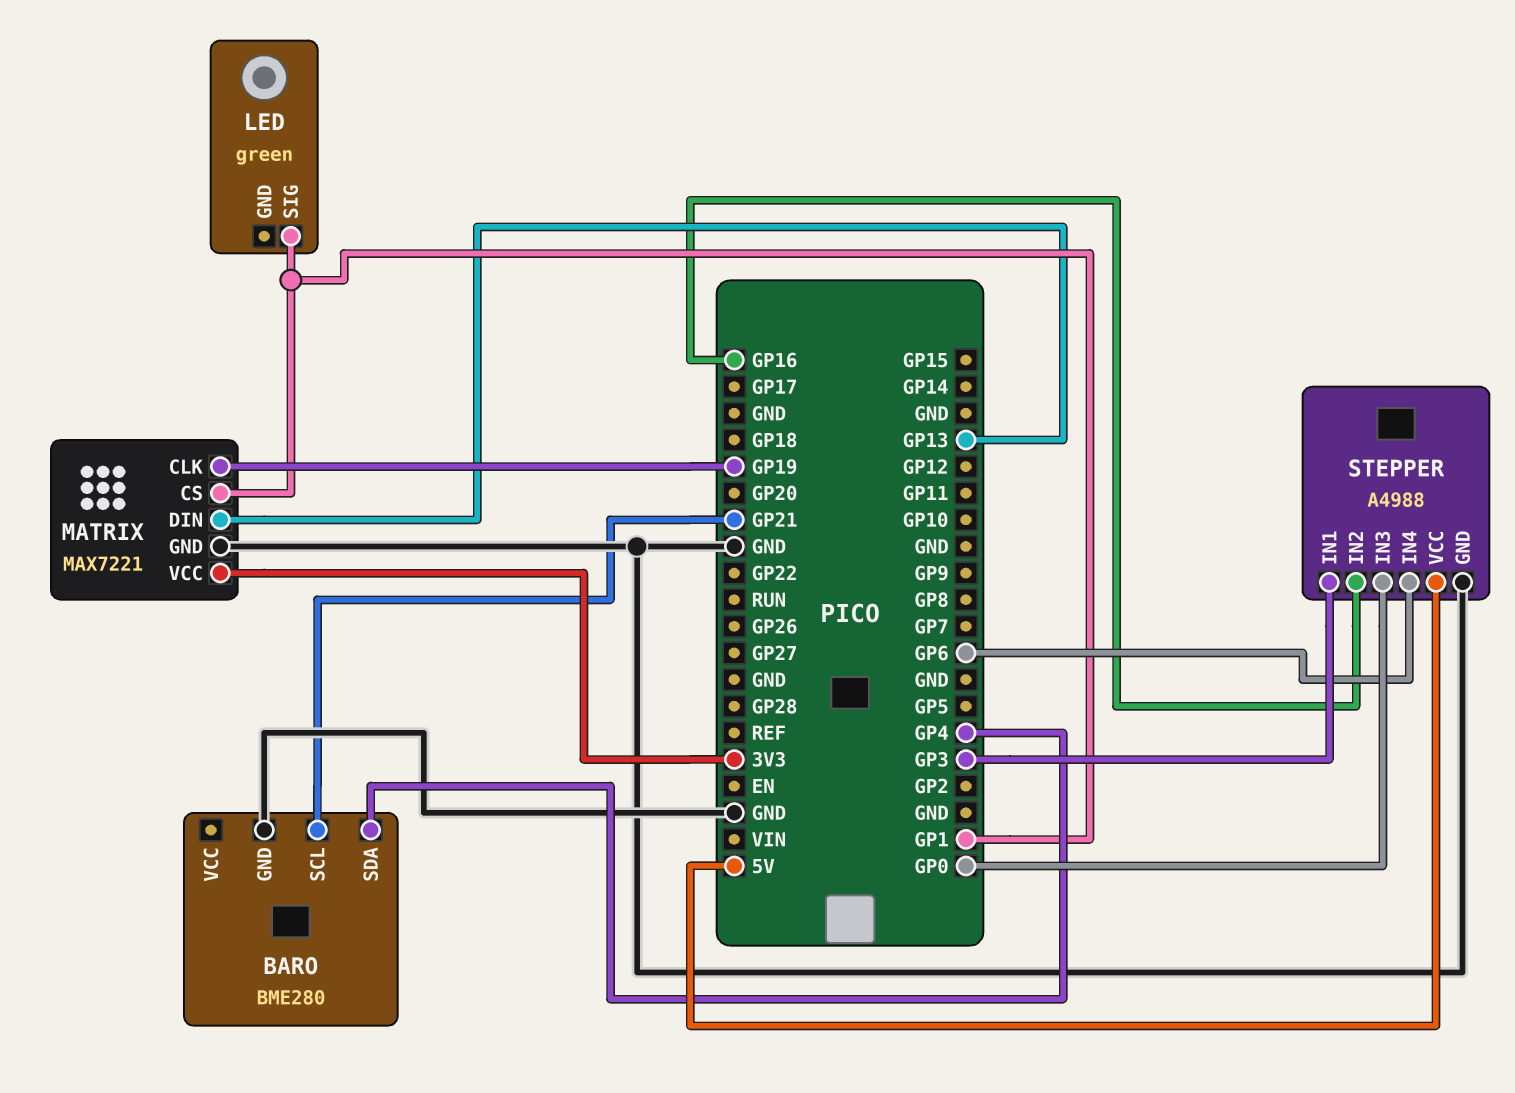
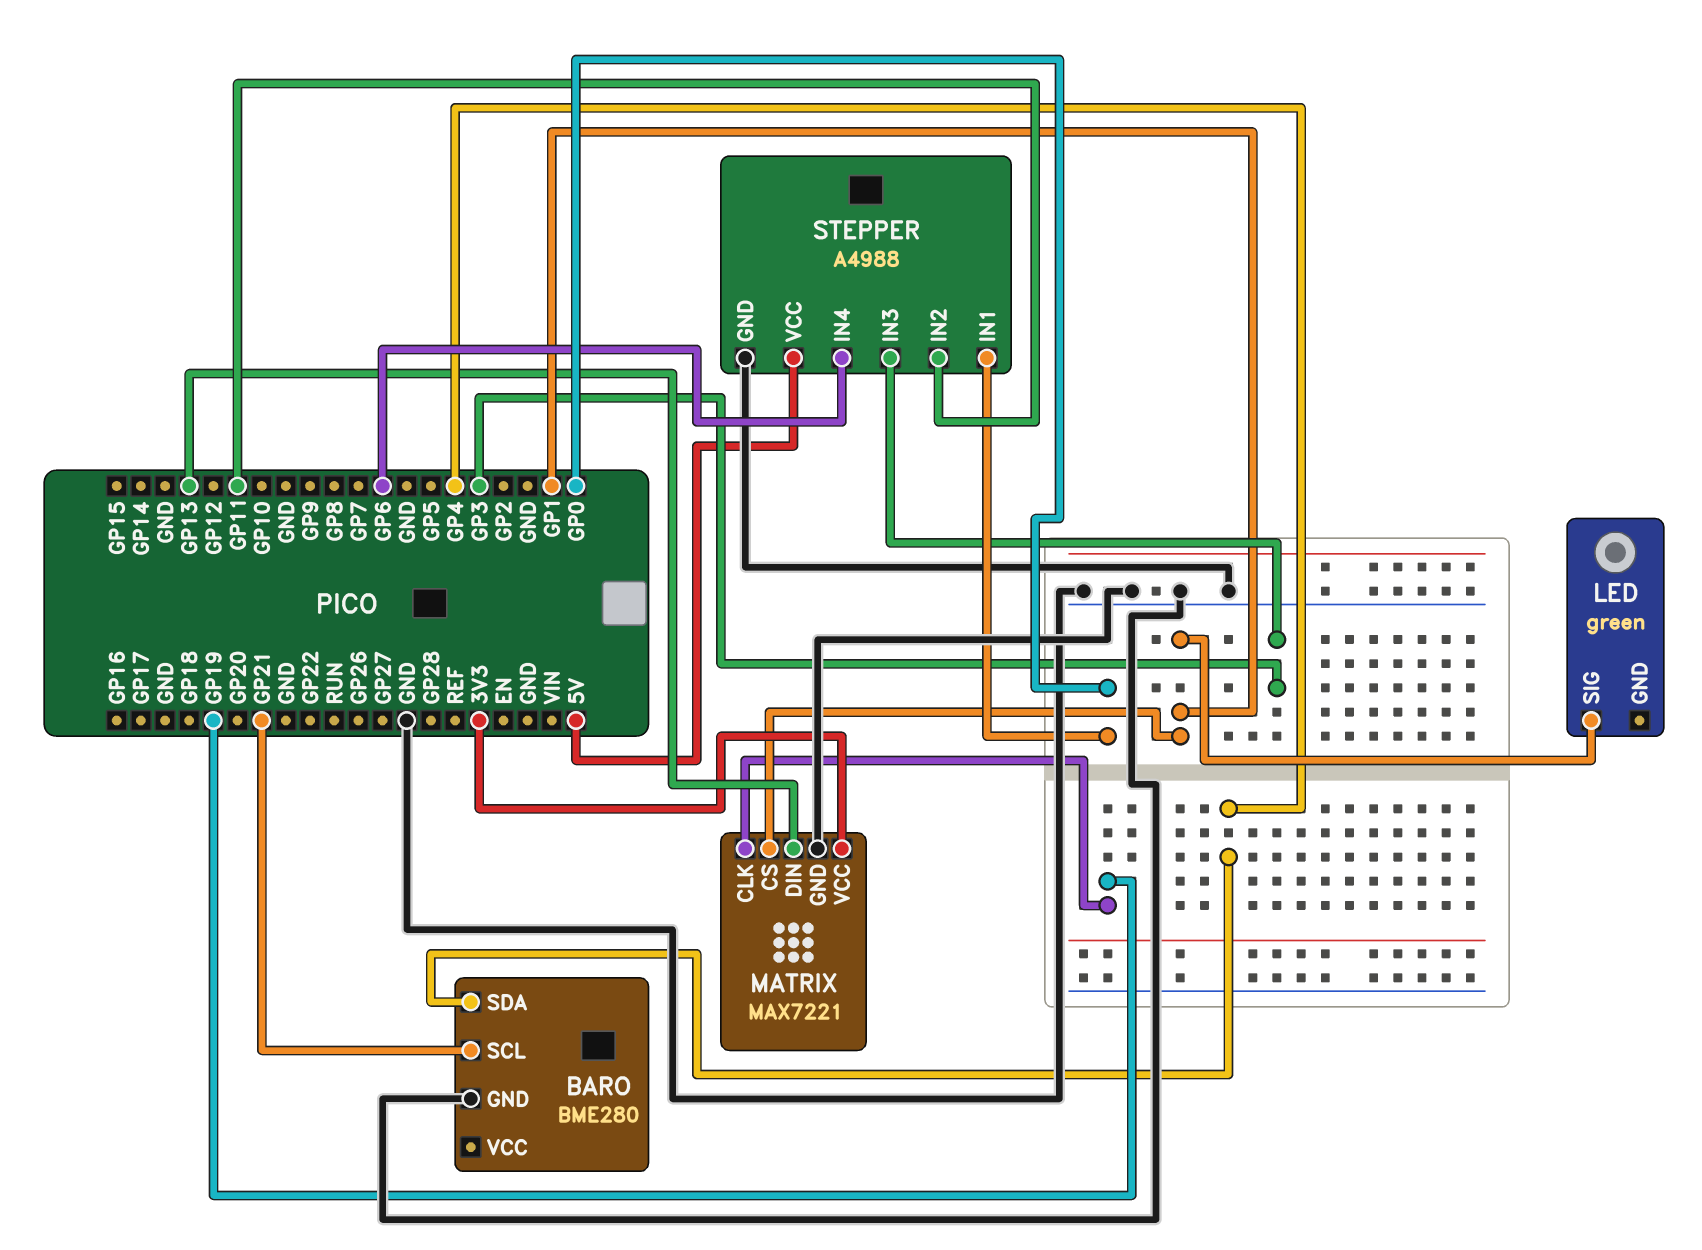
STEPPER pin IN1: GP3 -> GP0
STEPPER pin IN2: GP16 -> GP11
STEPPER pin IN3: GP0 -> GP3

